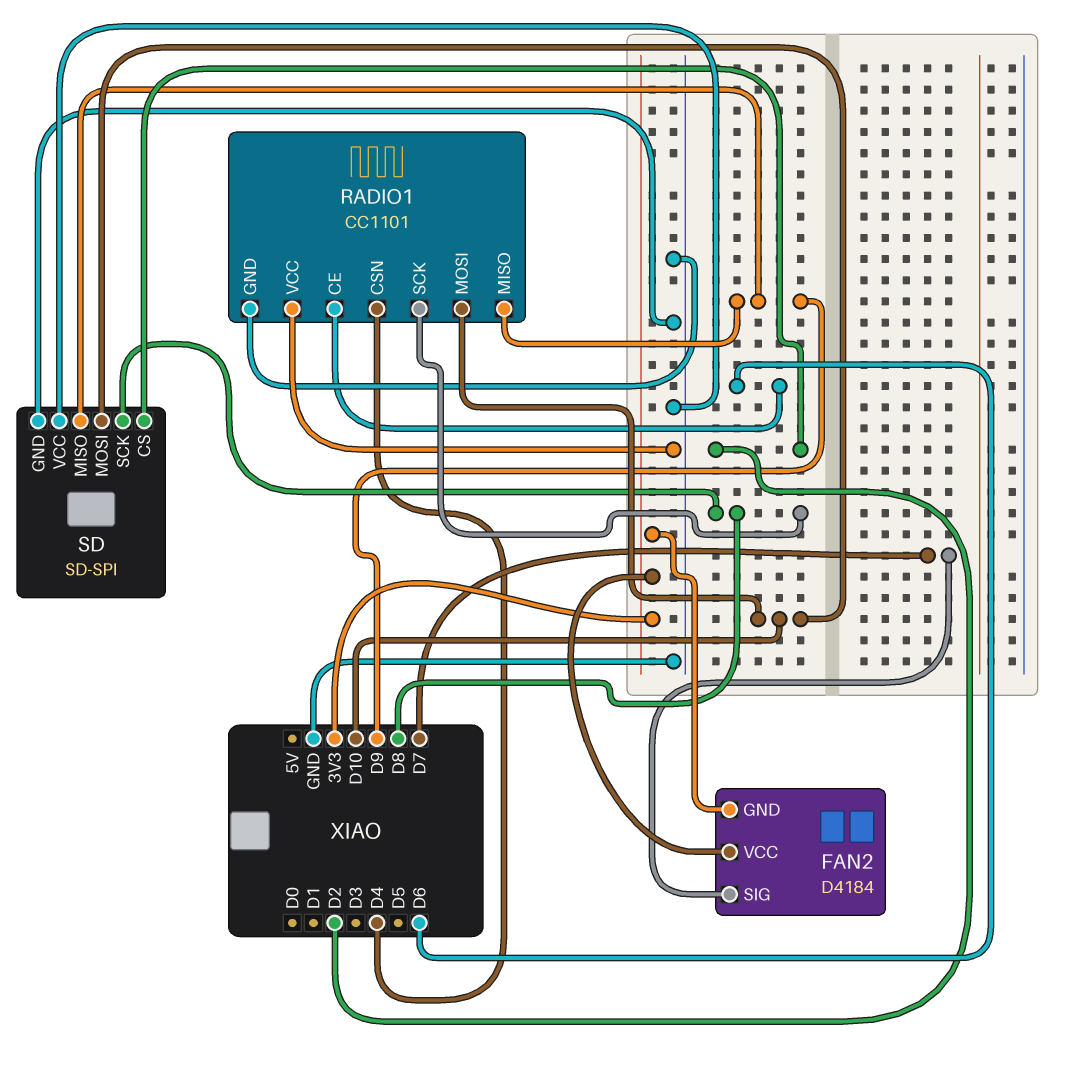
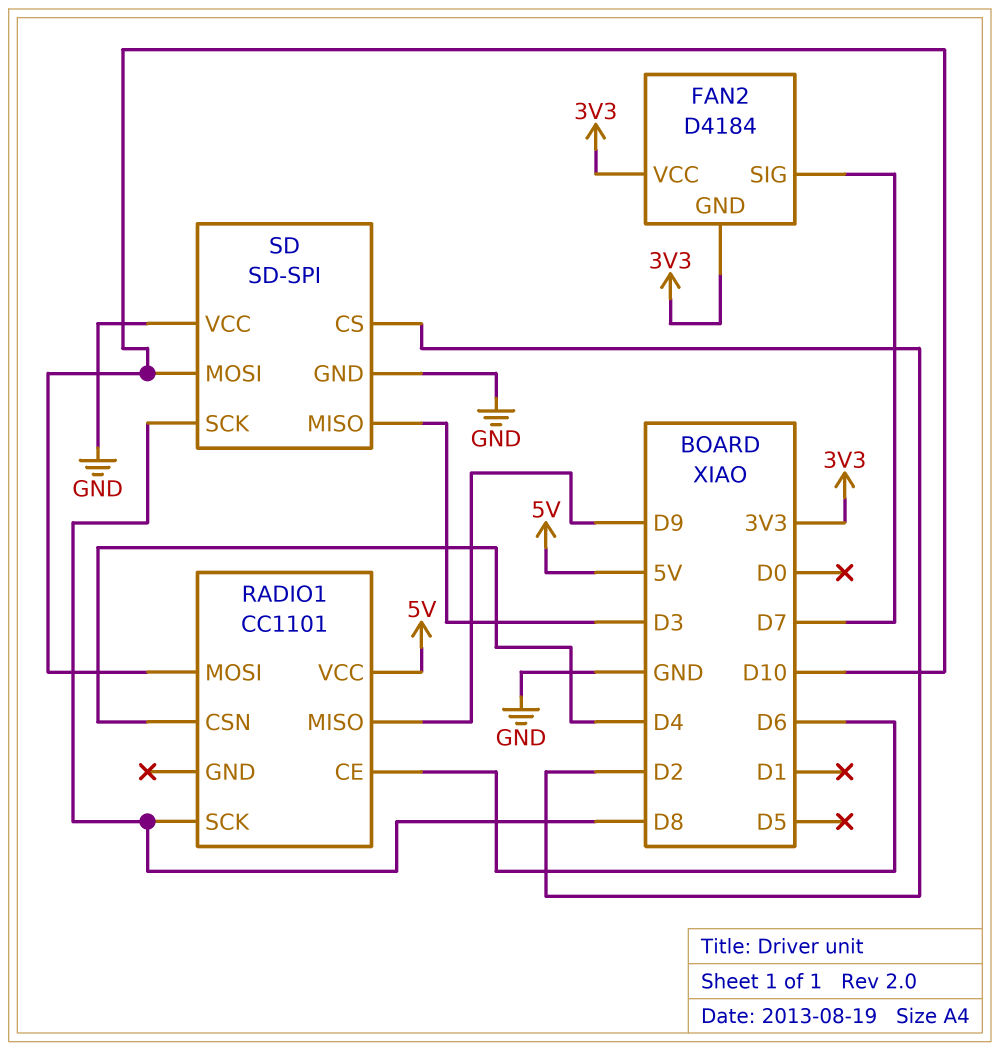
RADIO1 pin GND: GND -> none
RADIO1 pin VCC: GND -> 5V
SD pin MISO: D9 -> D3

